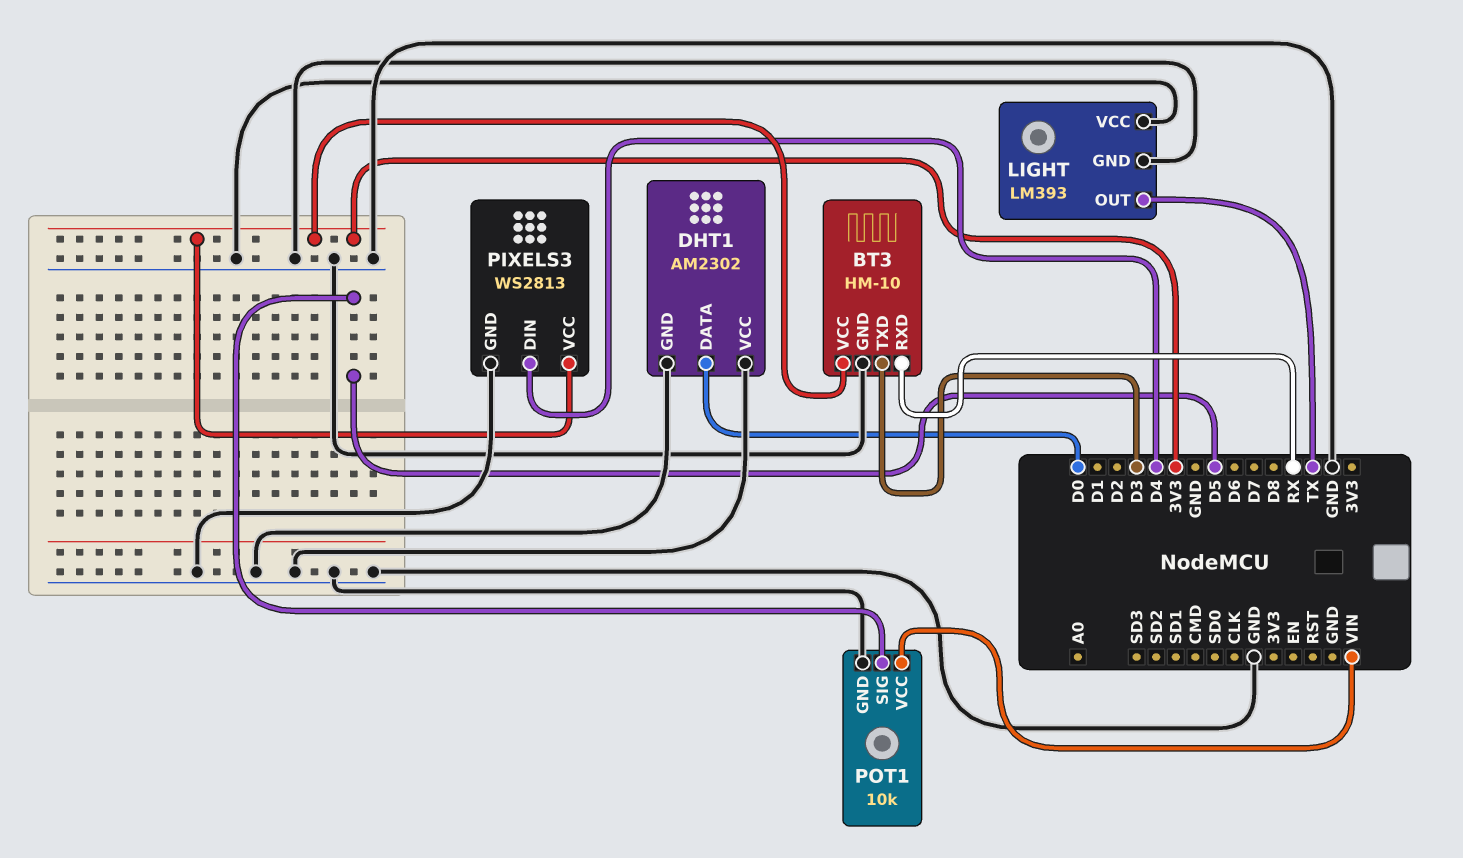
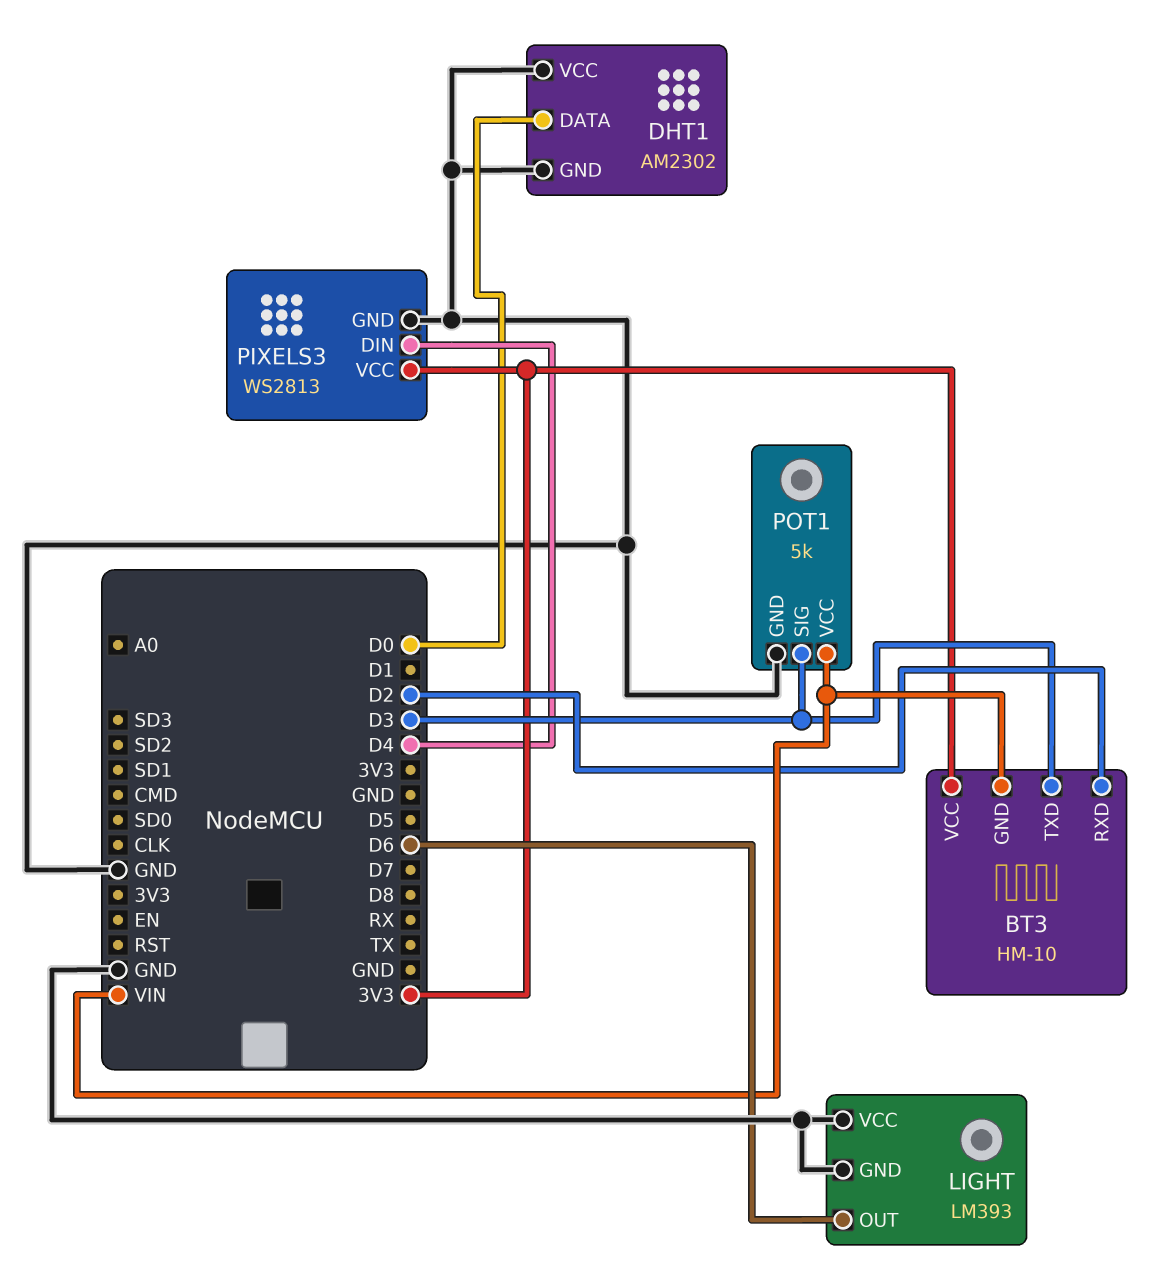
BT3 pin GND: GND -> VIN
BT3 pin RXD: RX -> D2
LIGHT pin OUT: TX -> D6
POT1: 10k -> 5k
POT1 pin SIG: D5 -> D3

